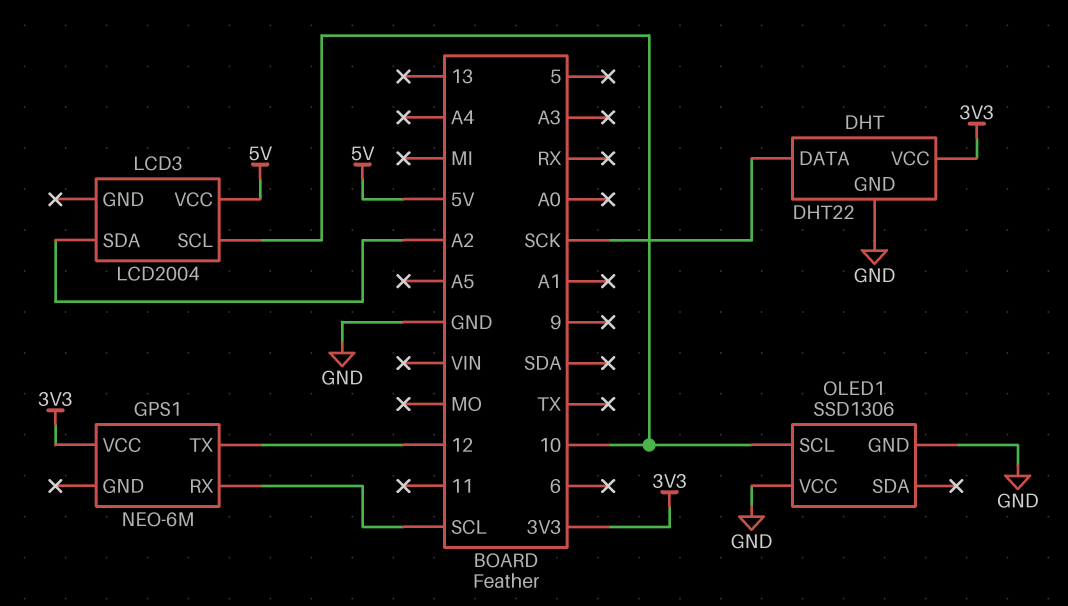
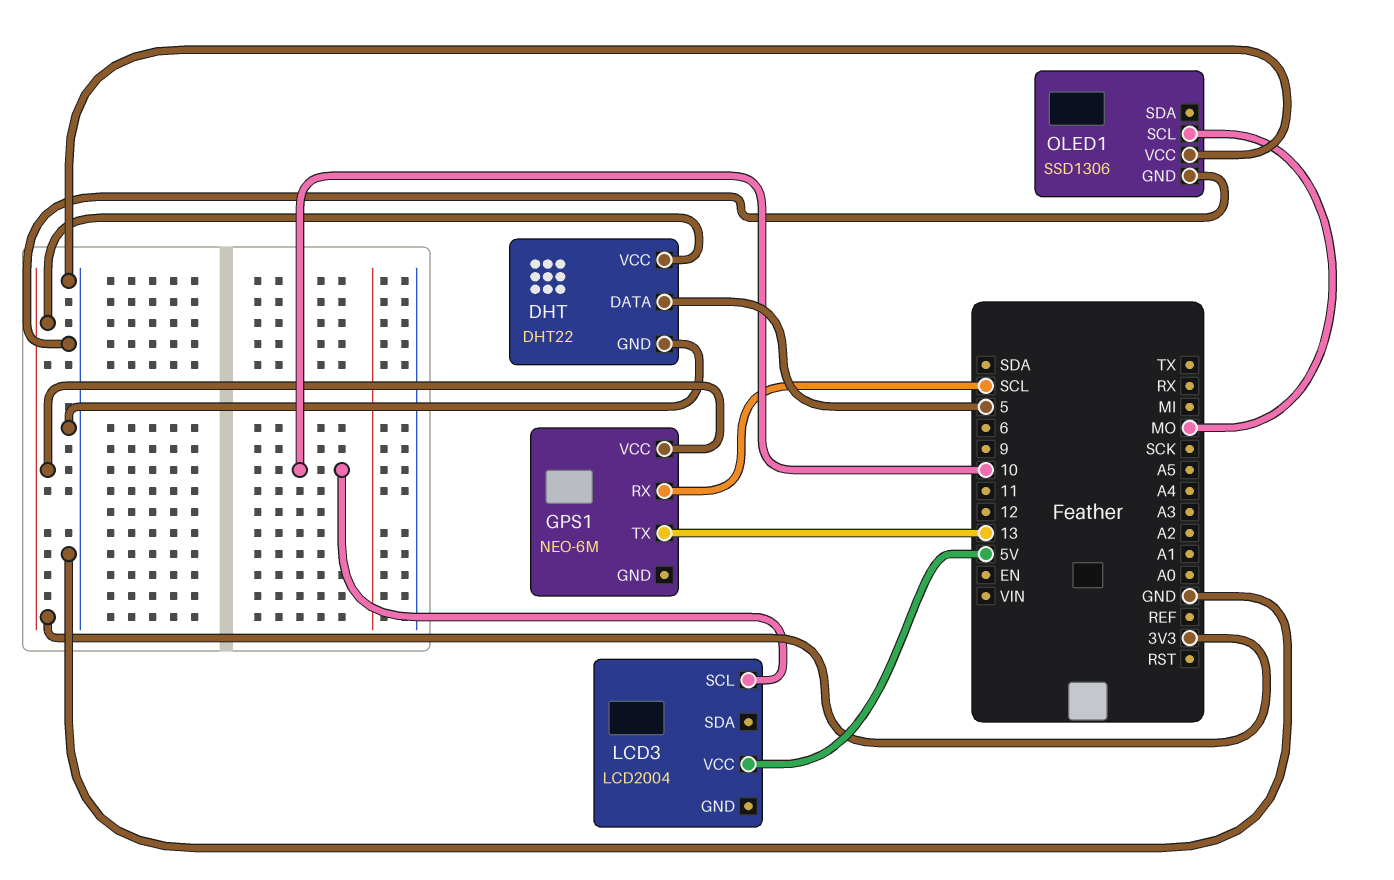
DHT pin DATA: SCK -> 5
GPS1 pin TX: 12 -> 13
LCD3 pin SDA: A2 -> none
OLED1 pin SCL: 10 -> MO

